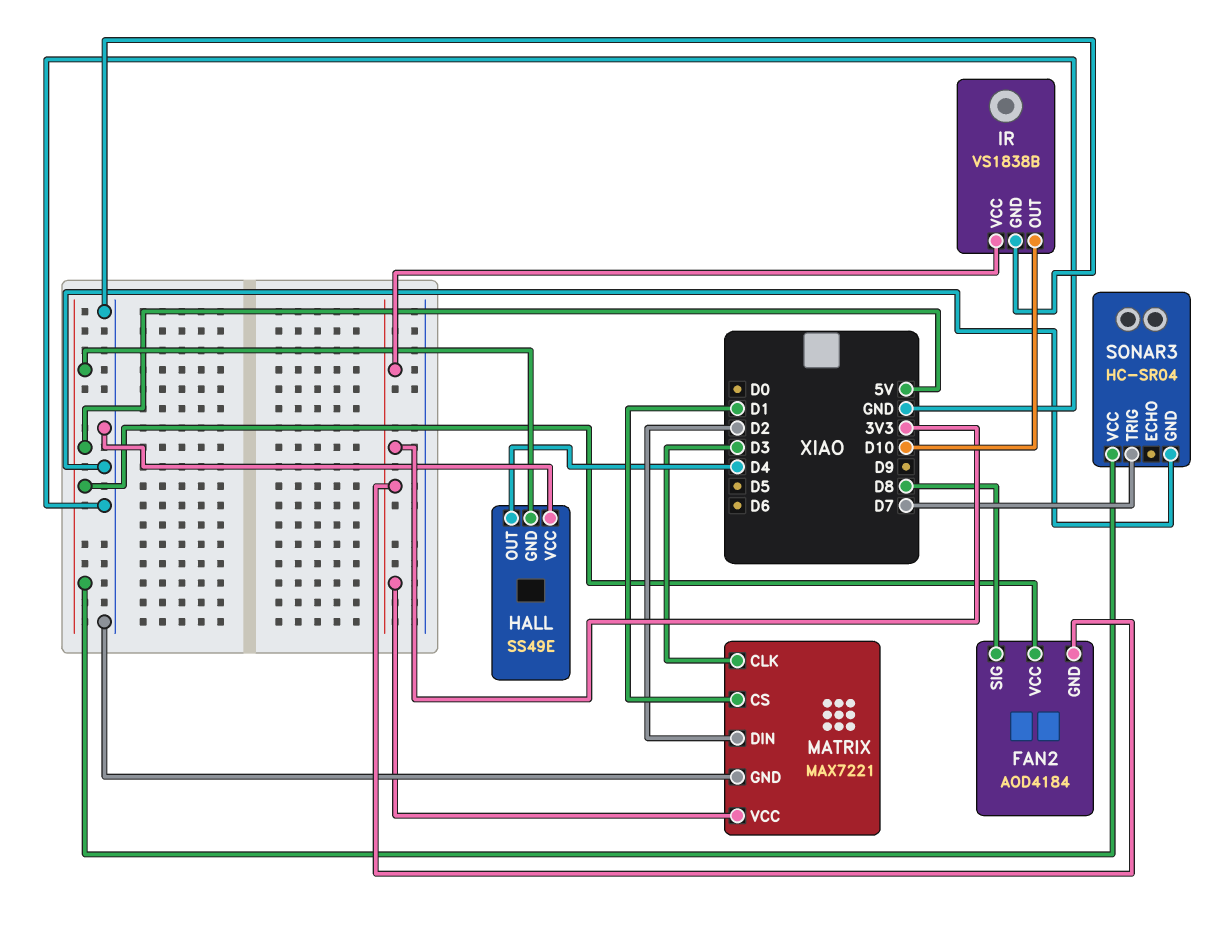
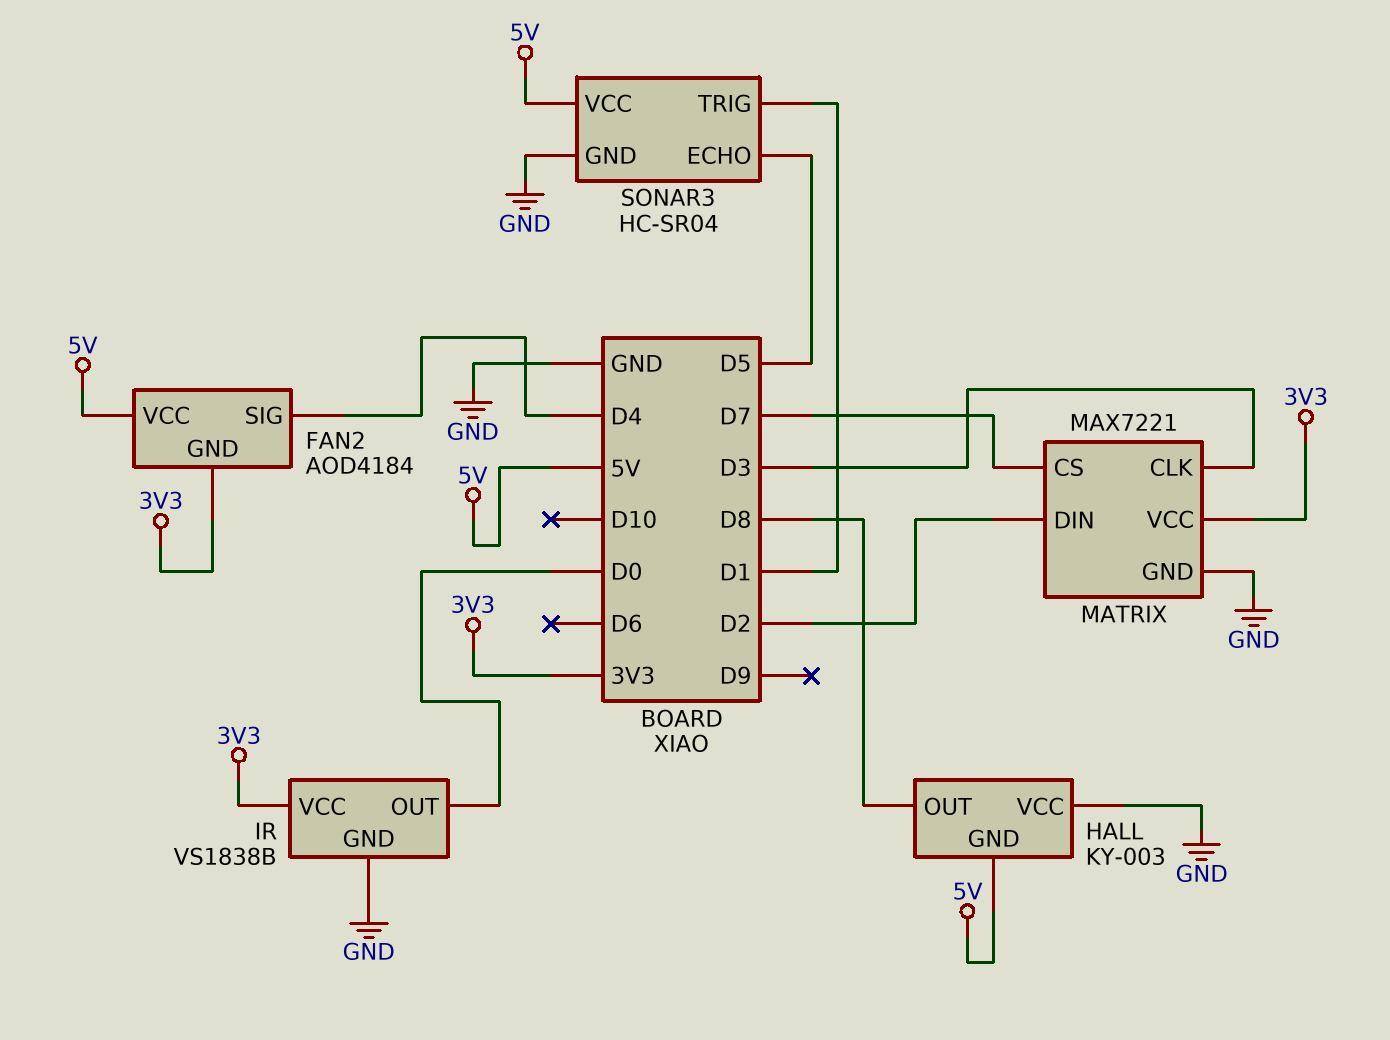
FAN2 pin SIG: D8 -> D4
HALL: SS49E -> KY-003
HALL pin OUT: D4 -> D8
IR pin OUT: D10 -> D0
MATRIX pin CS: D1 -> D7
SONAR3 pin ECHO: none -> D5
SONAR3 pin TRIG: D7 -> D1

